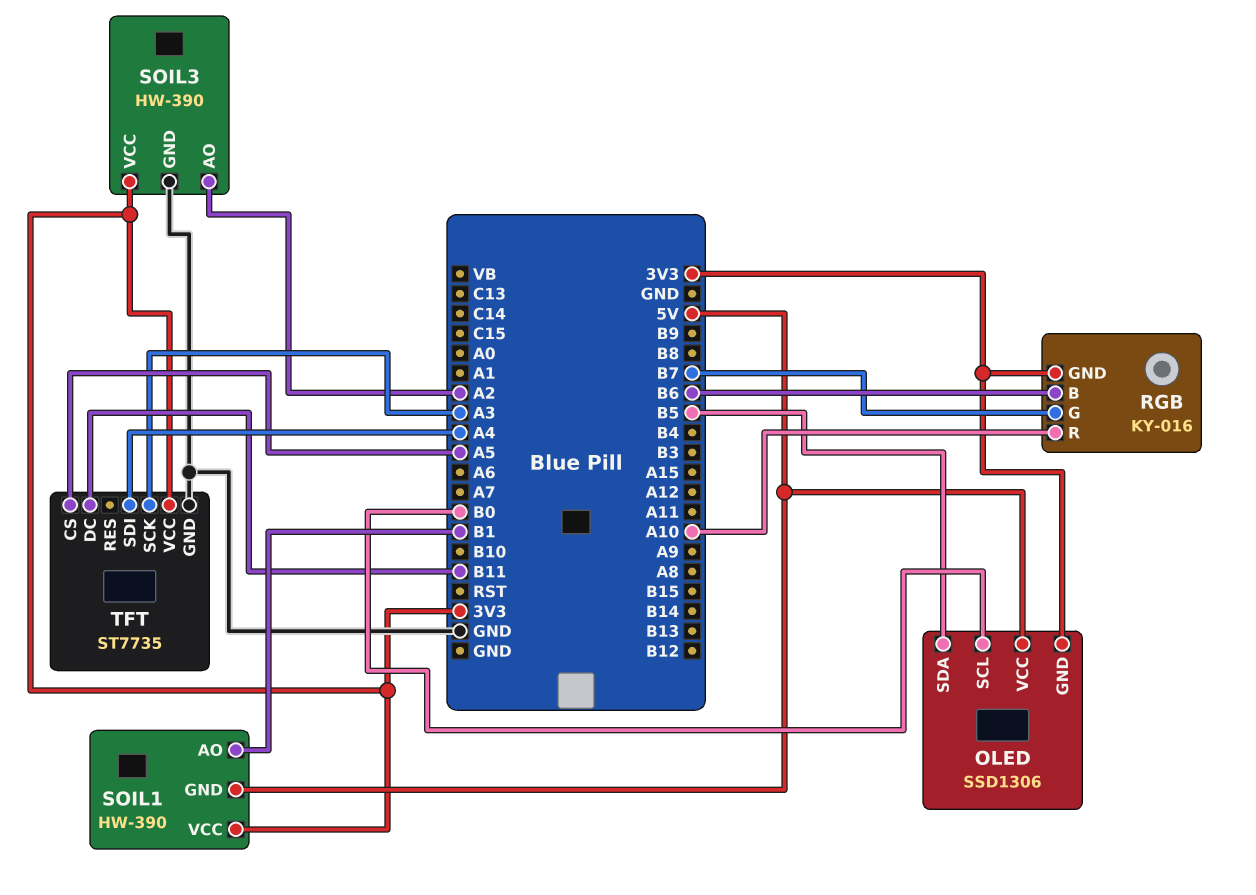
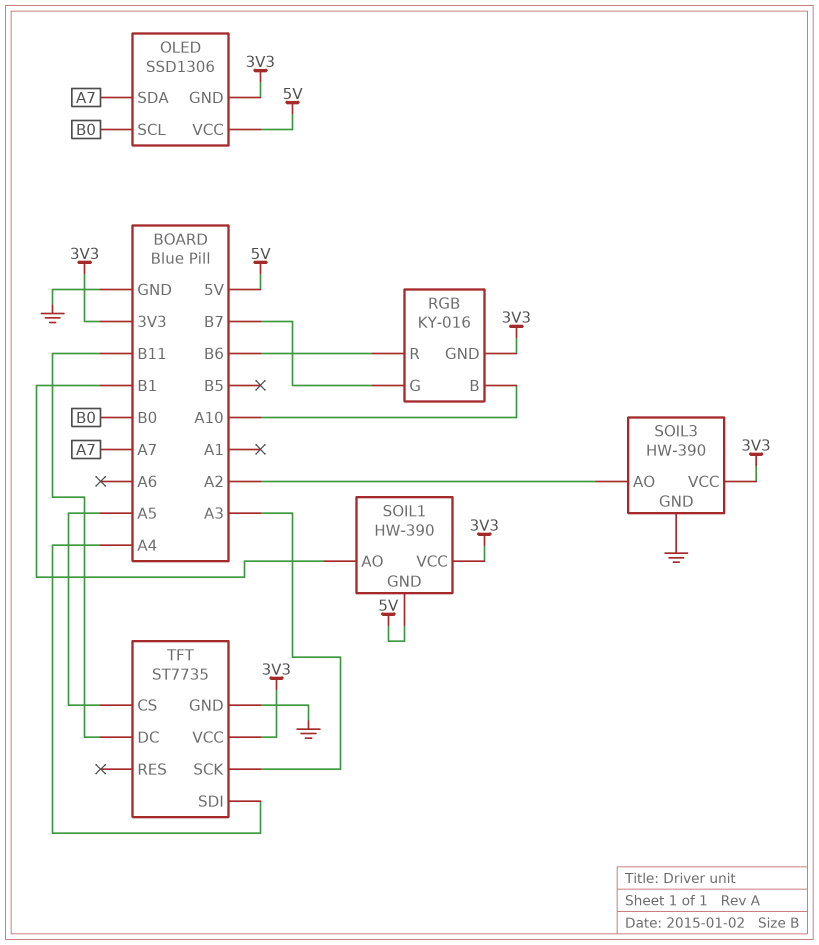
OLED pin SDA: B5 -> A7
RGB pin B: B6 -> A10
RGB pin R: A10 -> B6

